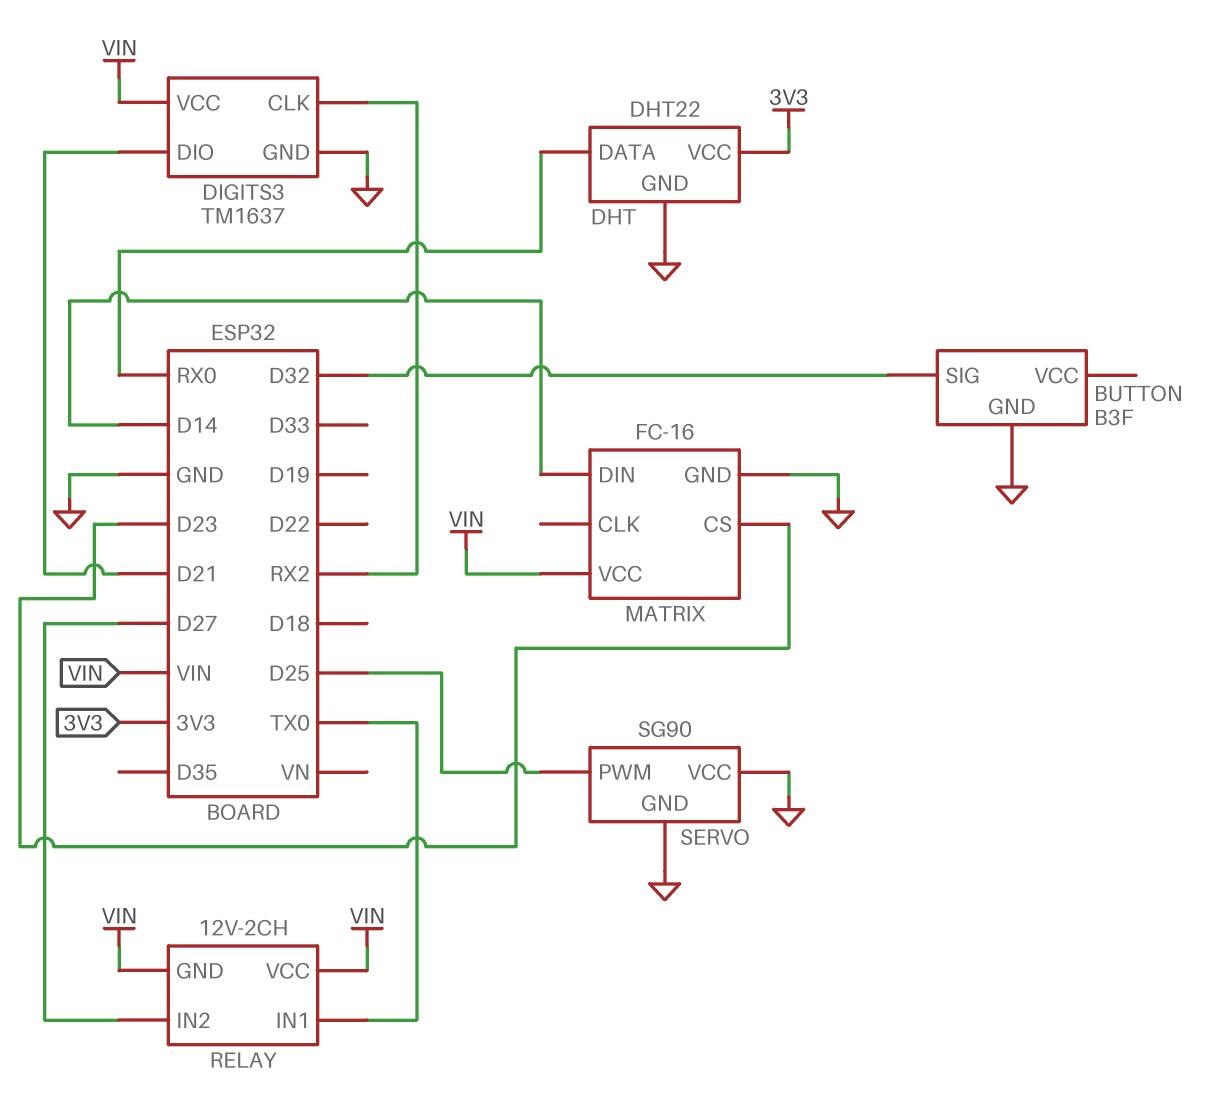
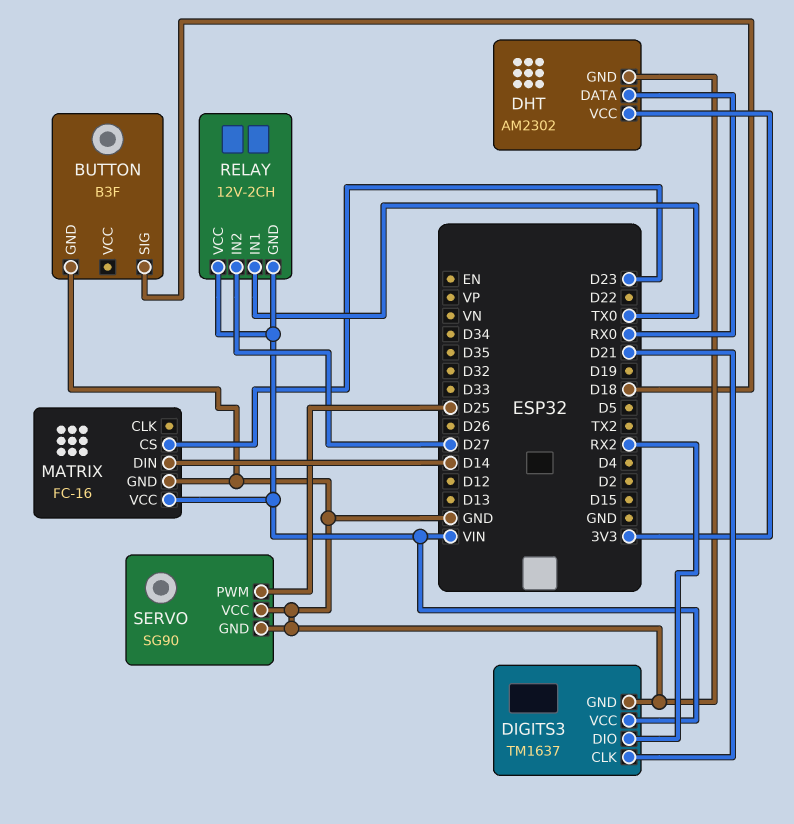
BUTTON pin SIG: D32 -> D18
DHT: DHT22 -> AM2302
DIGITS3 pin CLK: RX2 -> D21
DIGITS3 pin DIO: D21 -> RX2

